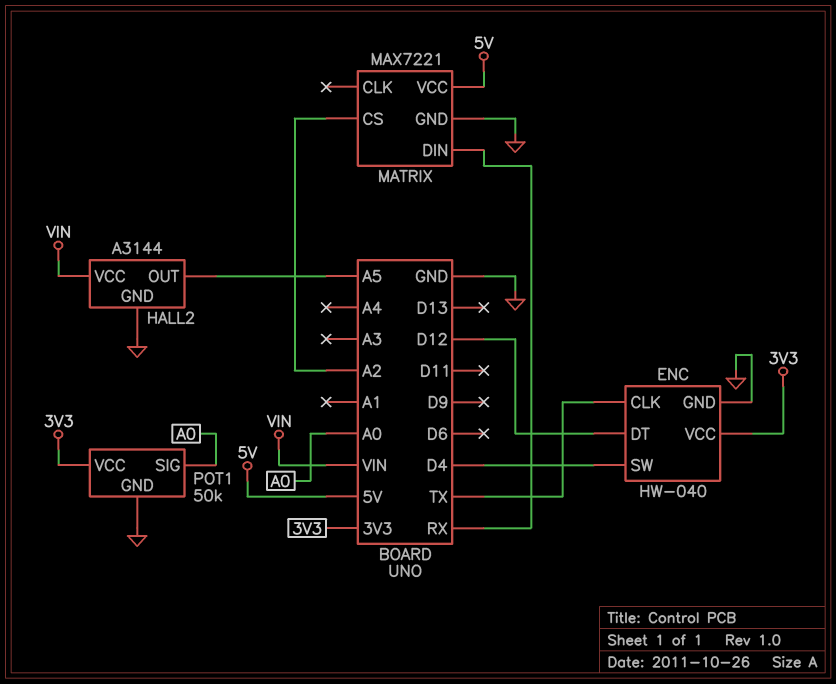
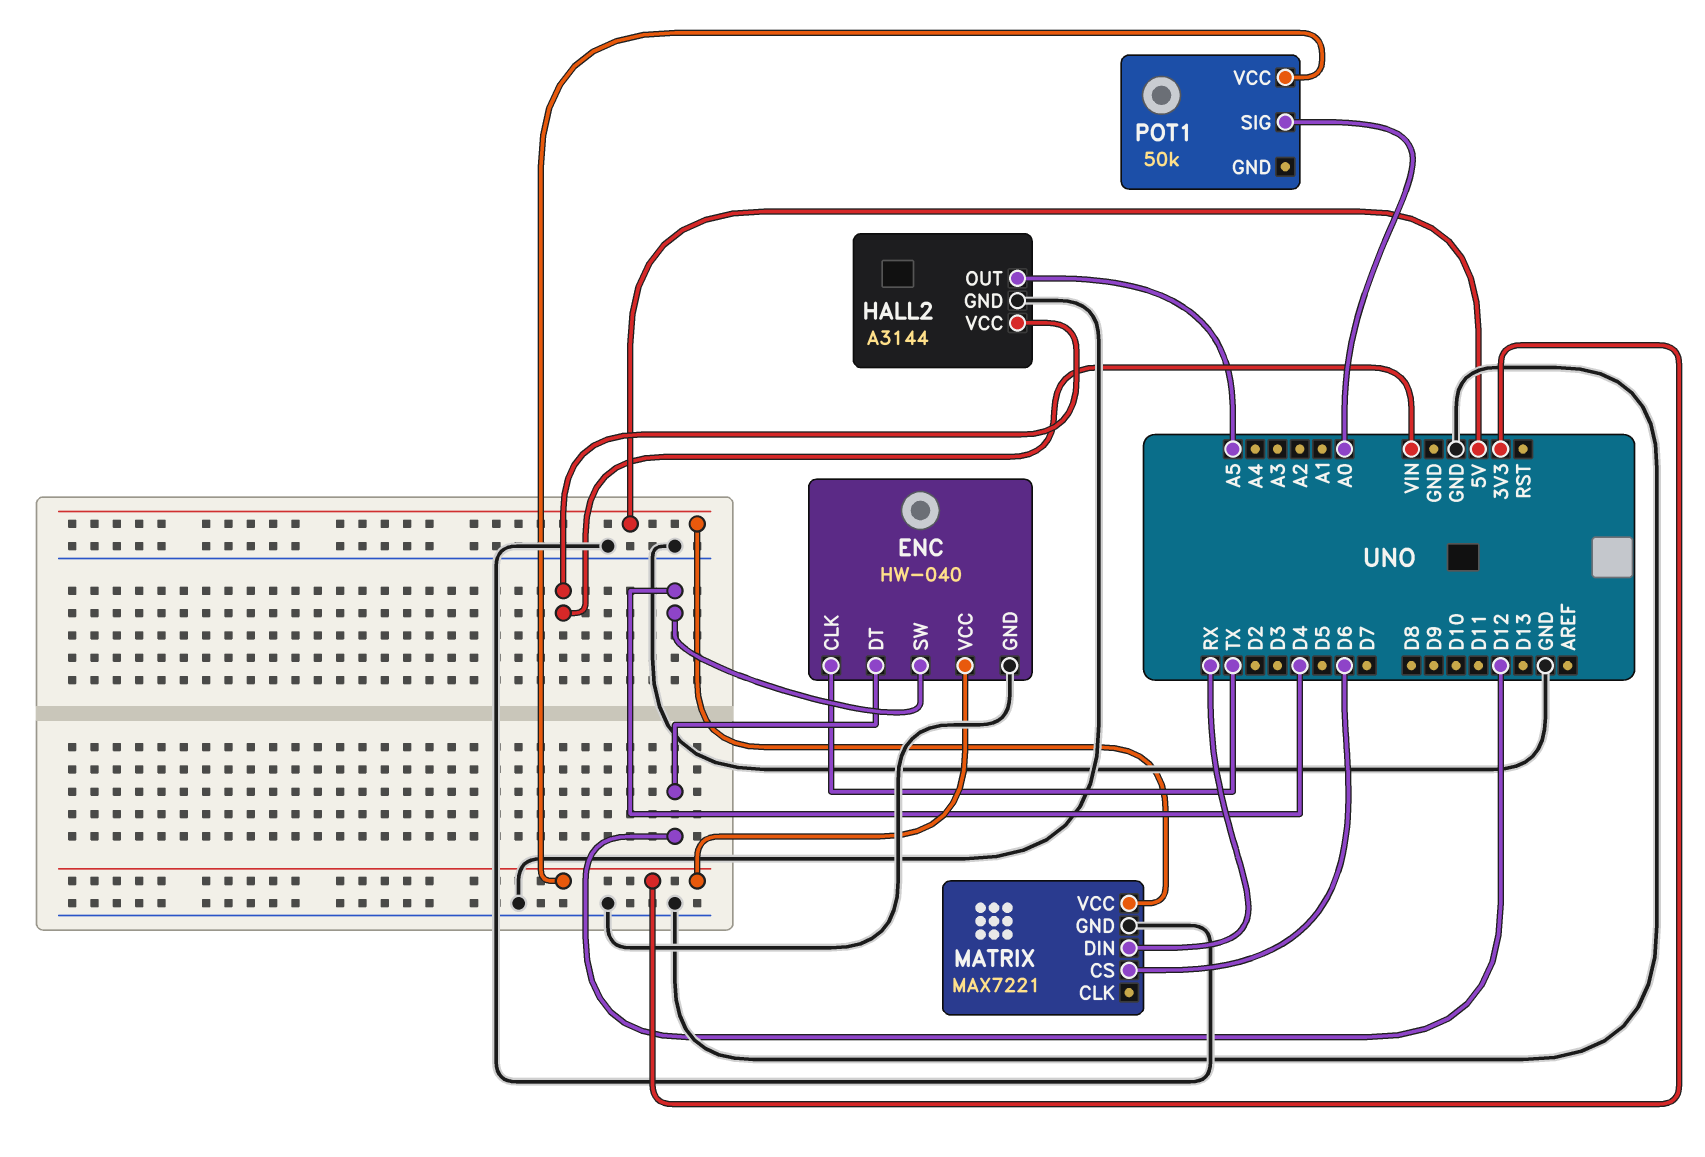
MATRIX pin CS: A2 -> D6
POT1 pin GND: GND -> none

